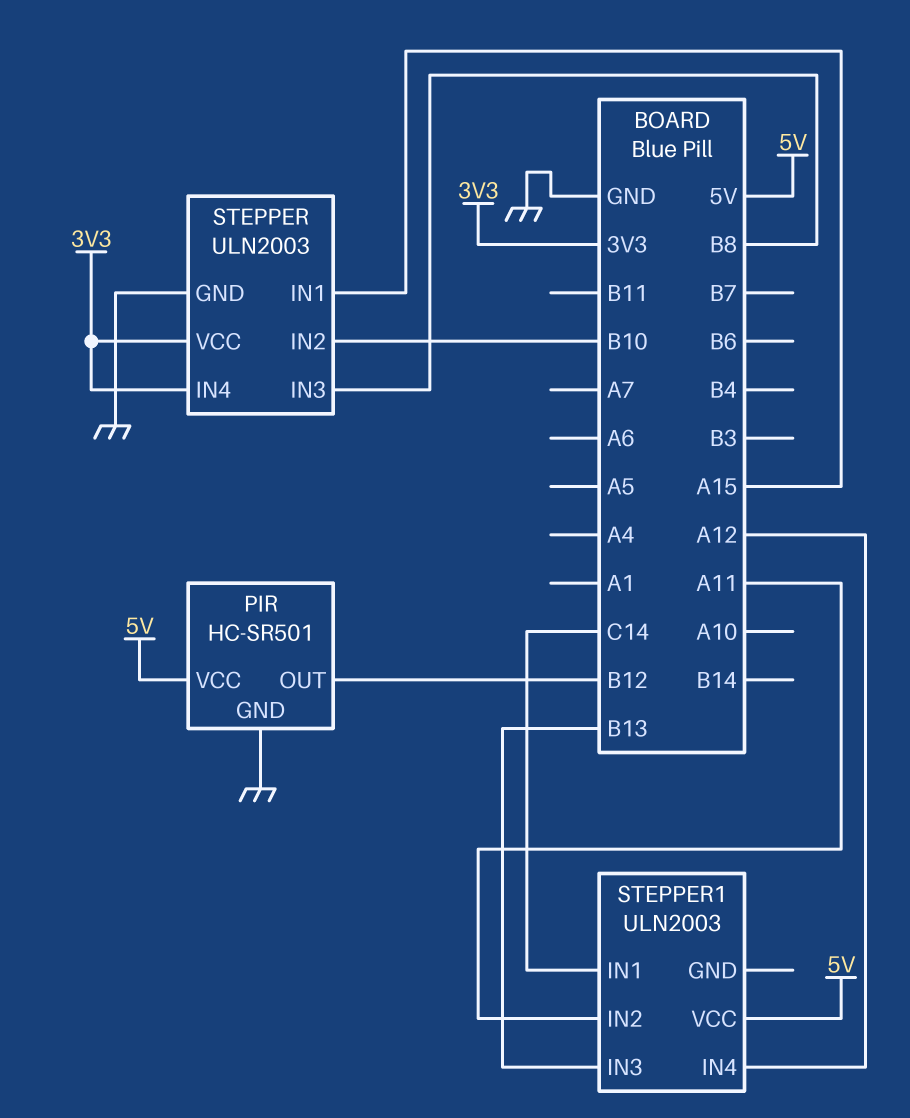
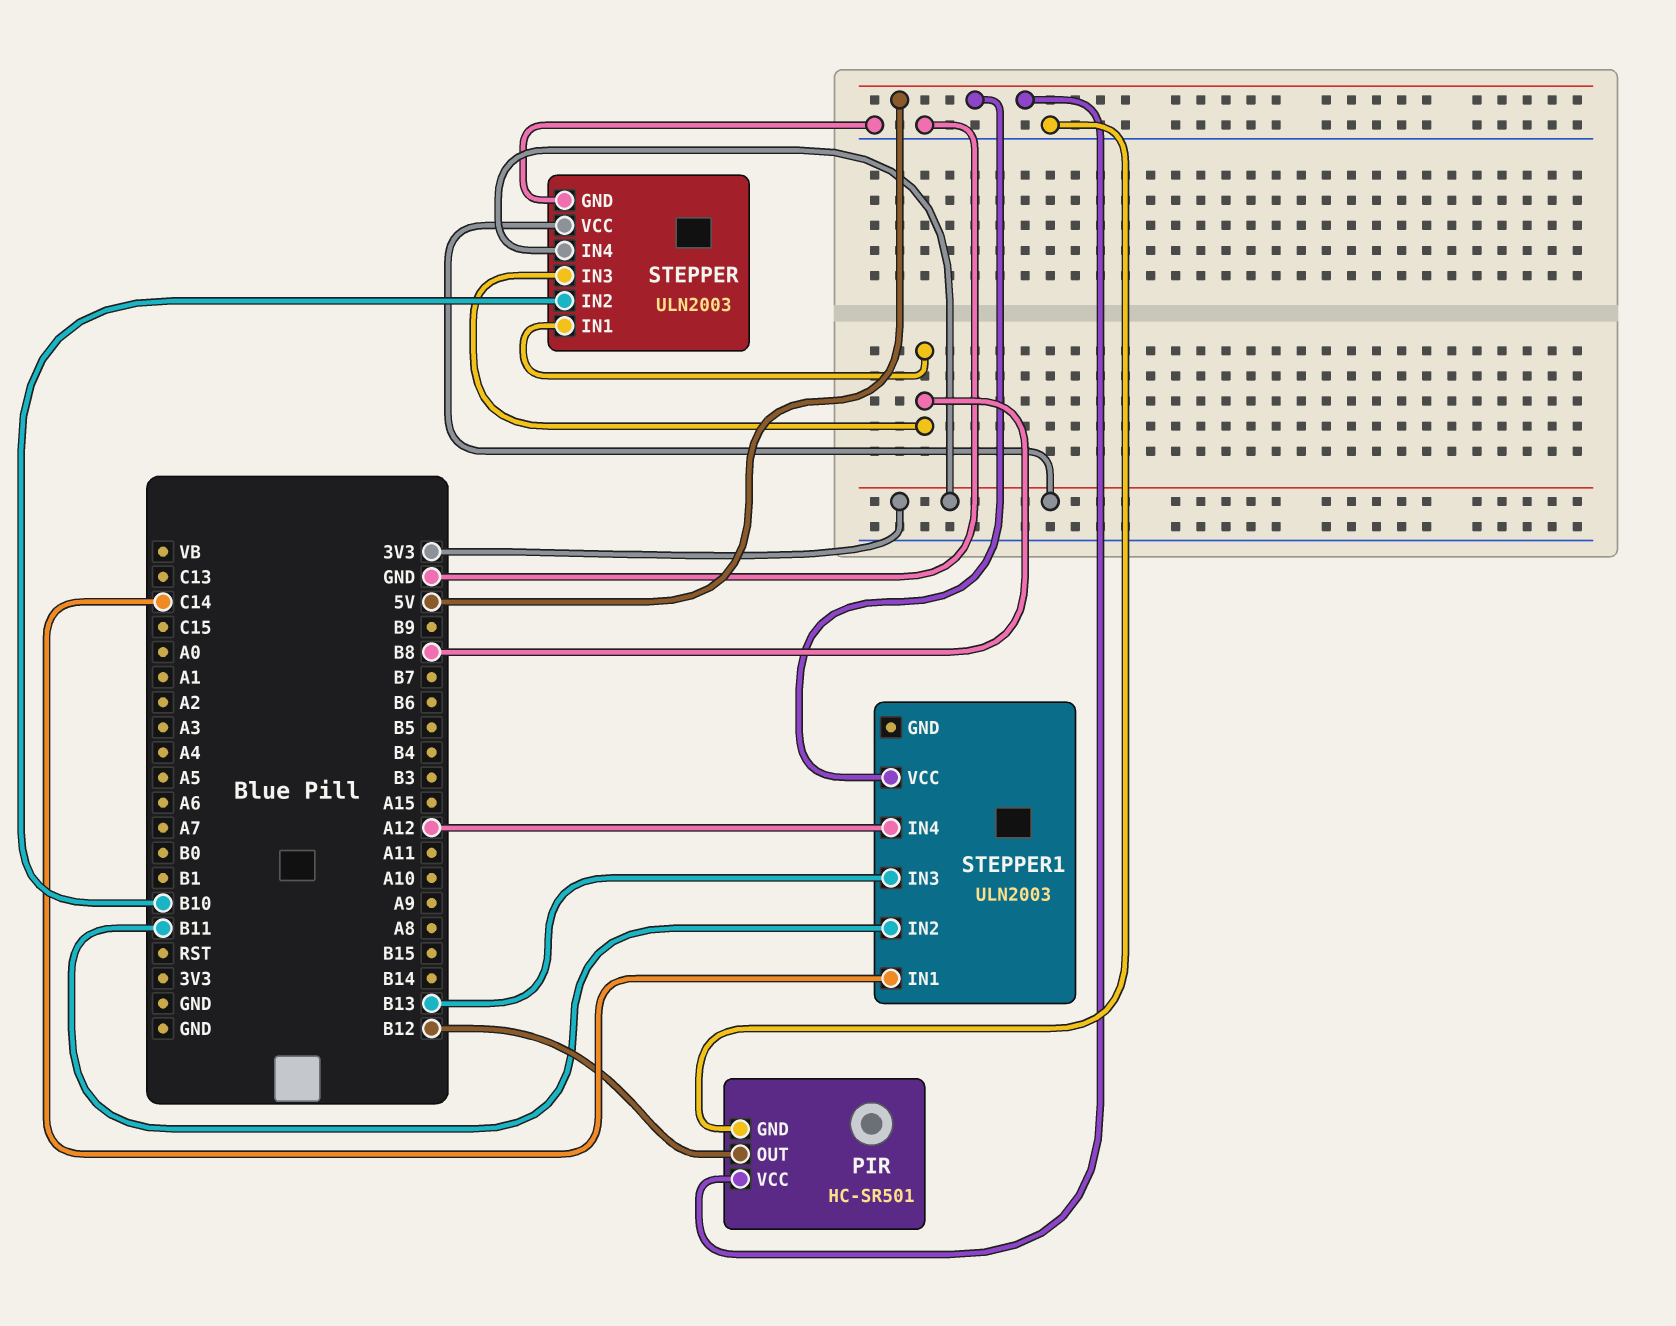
STEPPER pin IN1: A15 -> B8
STEPPER1 pin IN2: A11 -> B11

